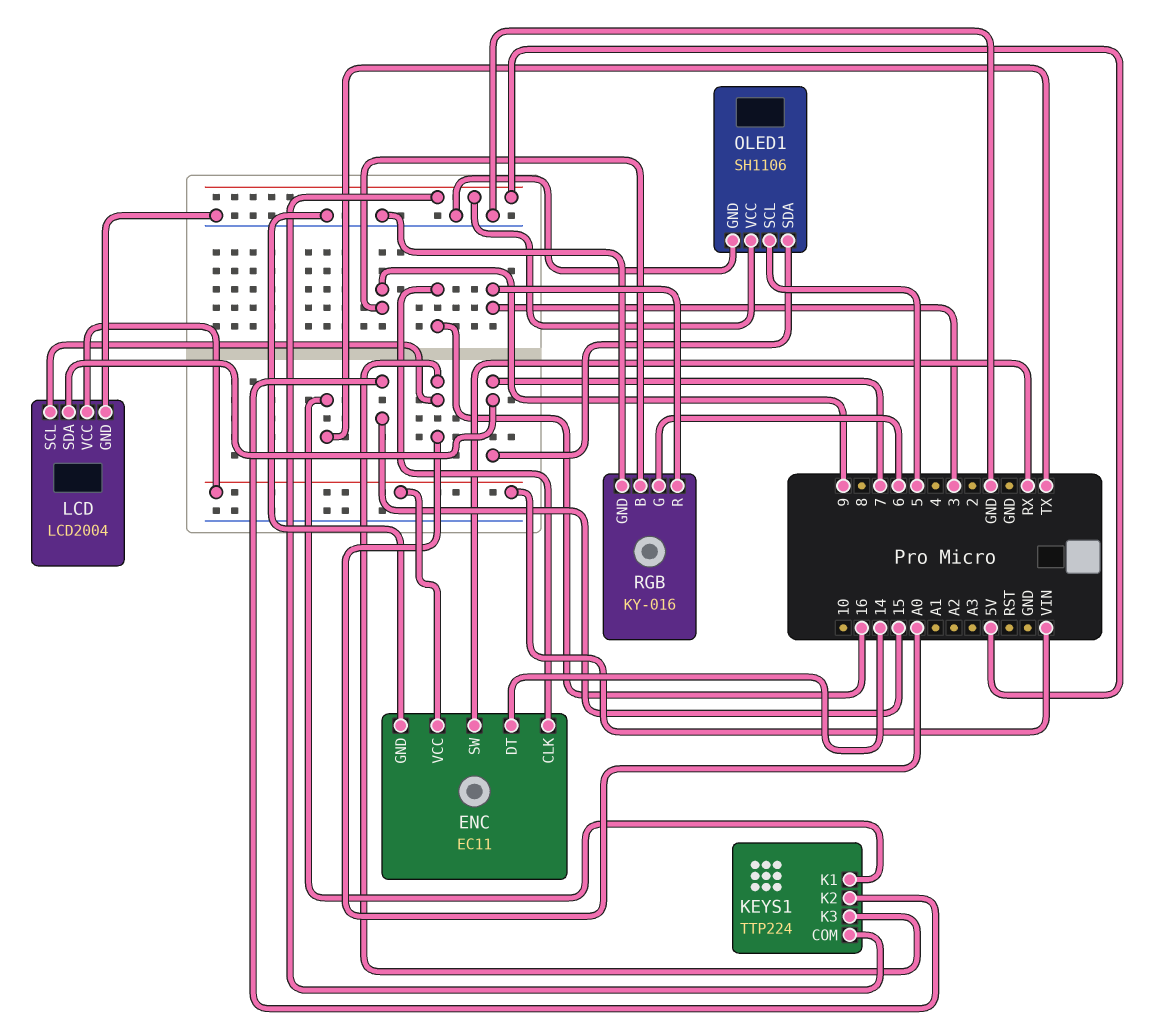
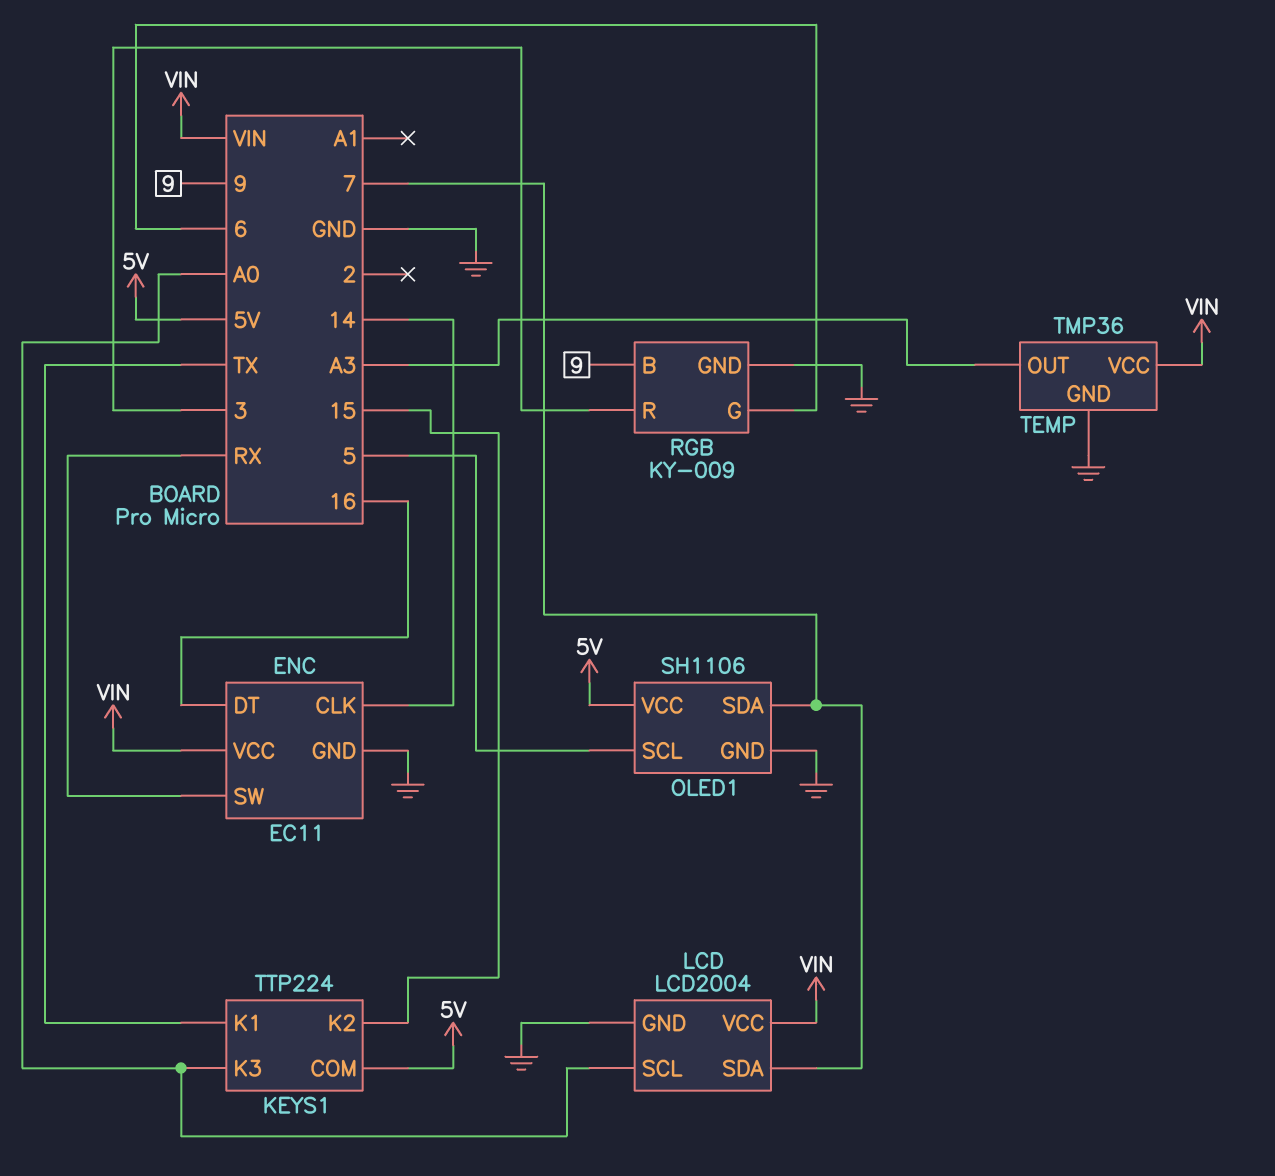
ENC pin CLK: 16 -> 14
ENC pin DT: 14 -> 16
RGB: KY-016 -> KY-009
TEMP: none -> TMP36
TEMP pin GND: none -> GND
TEMP pin OUT: none -> A3
TEMP pin VCC: none -> VIN

